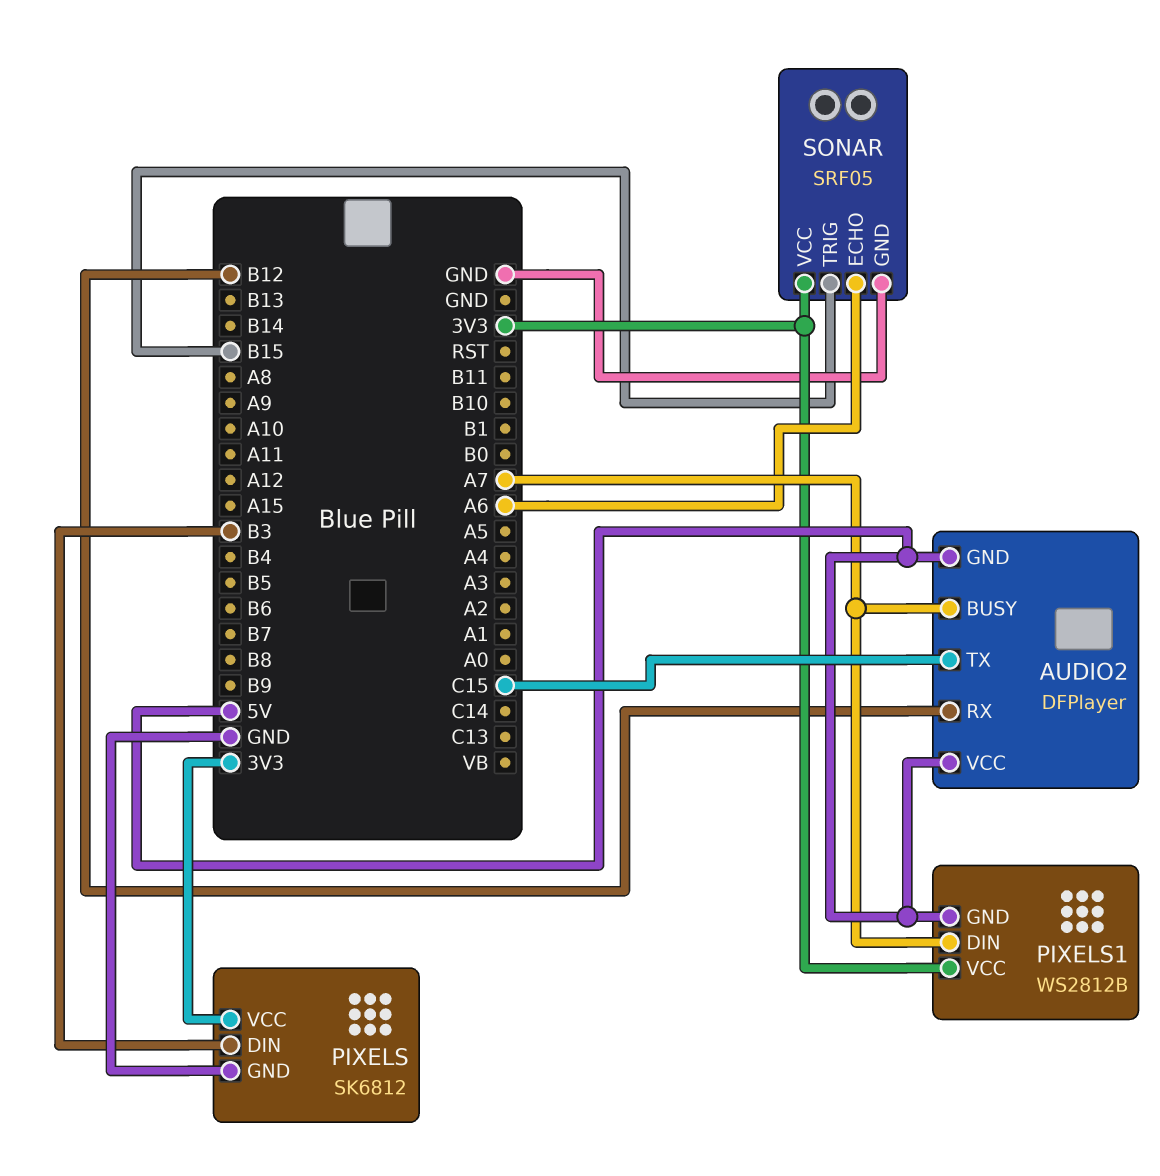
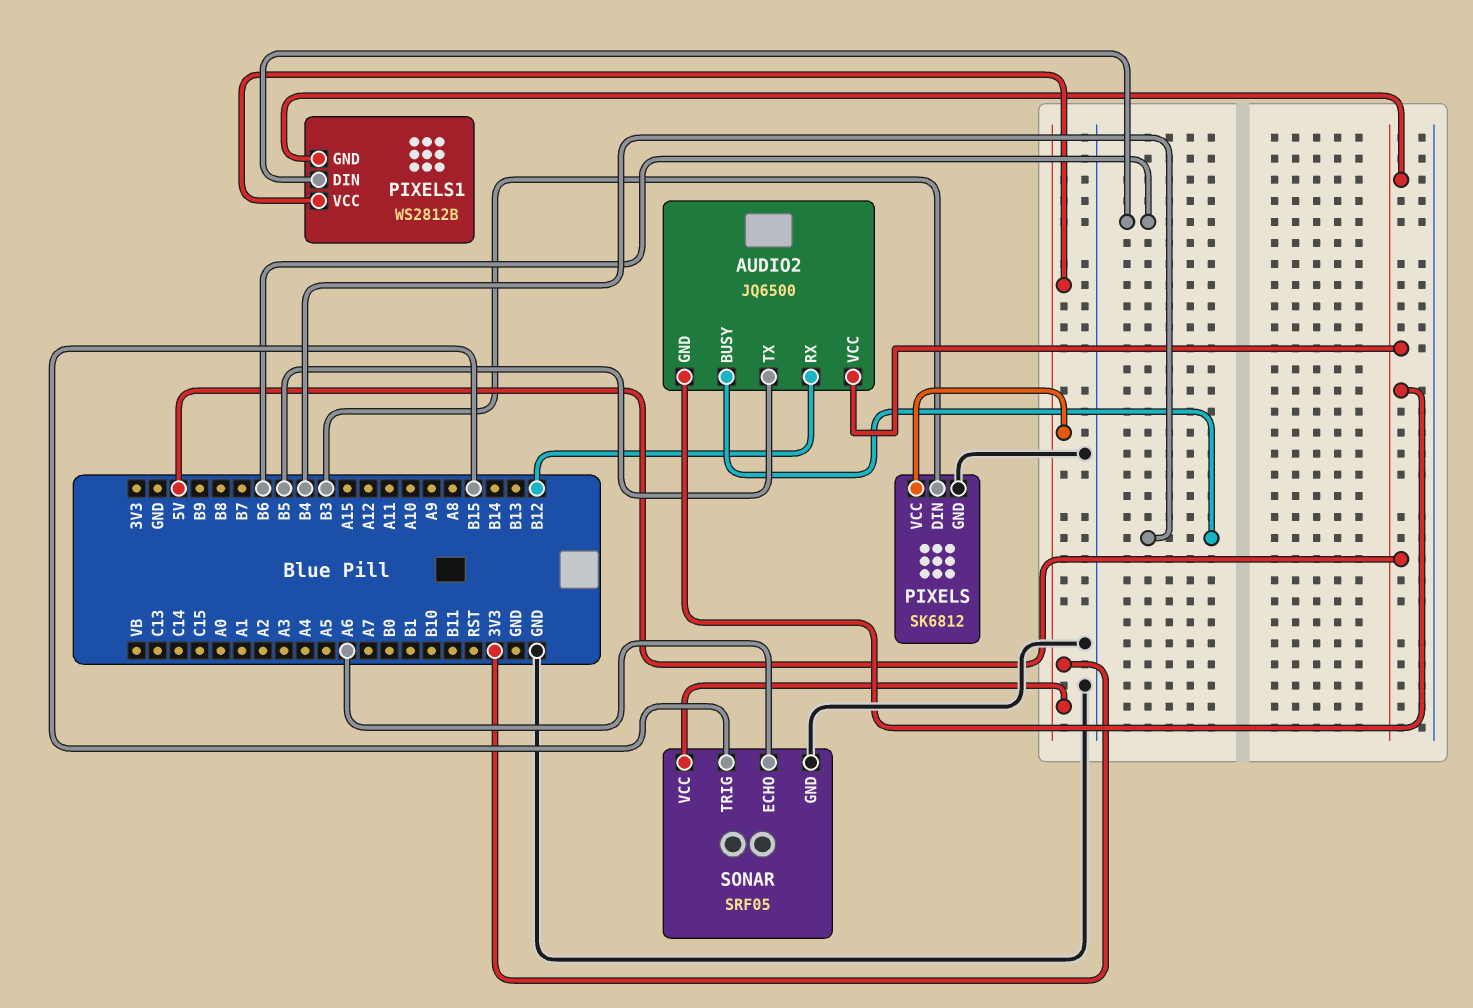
AUDIO2: DFPlayer -> JQ6500
AUDIO2 pin BUSY: A7 -> B4
AUDIO2 pin TX: C15 -> B5
PIXELS1 pin DIN: A7 -> B6

